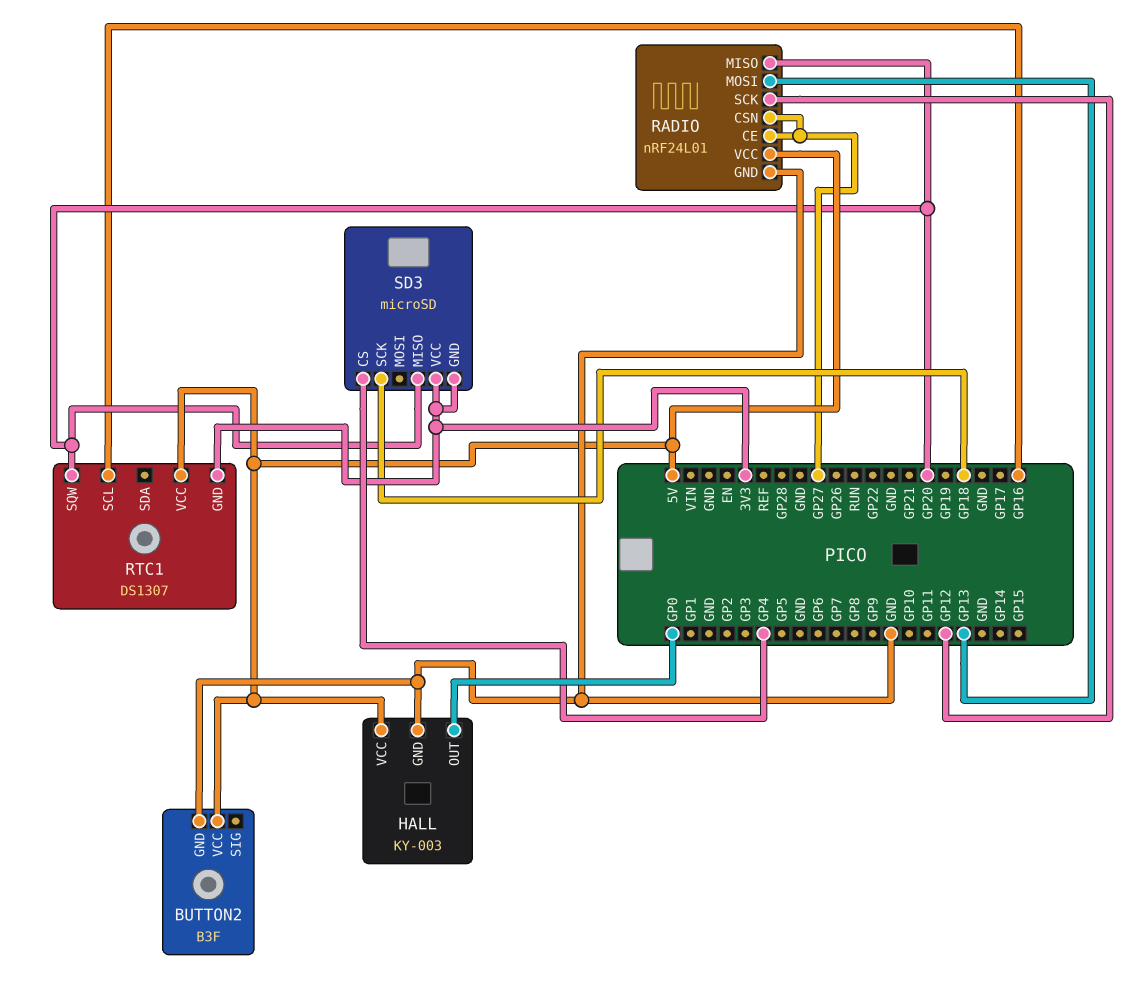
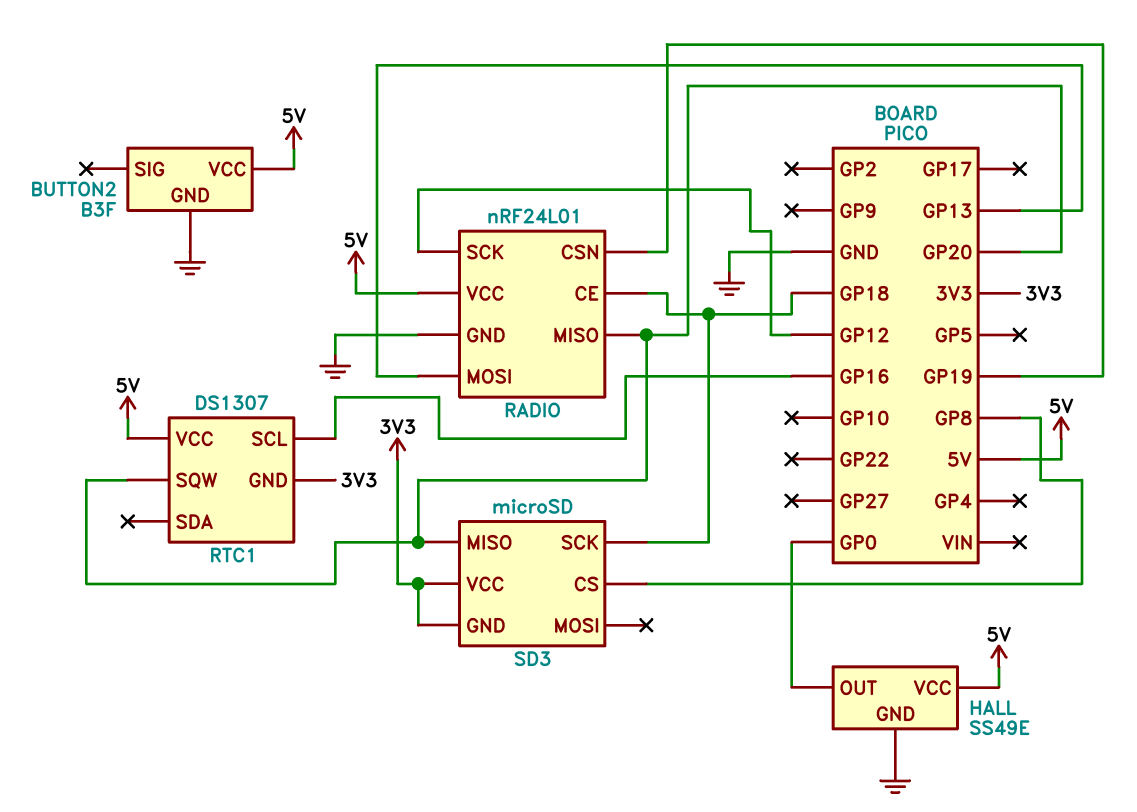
HALL: KY-003 -> SS49E
RADIO pin CE: GP27 -> GP18
RADIO pin CSN: GP27 -> GP19
SD3 pin CS: GP4 -> GP8

